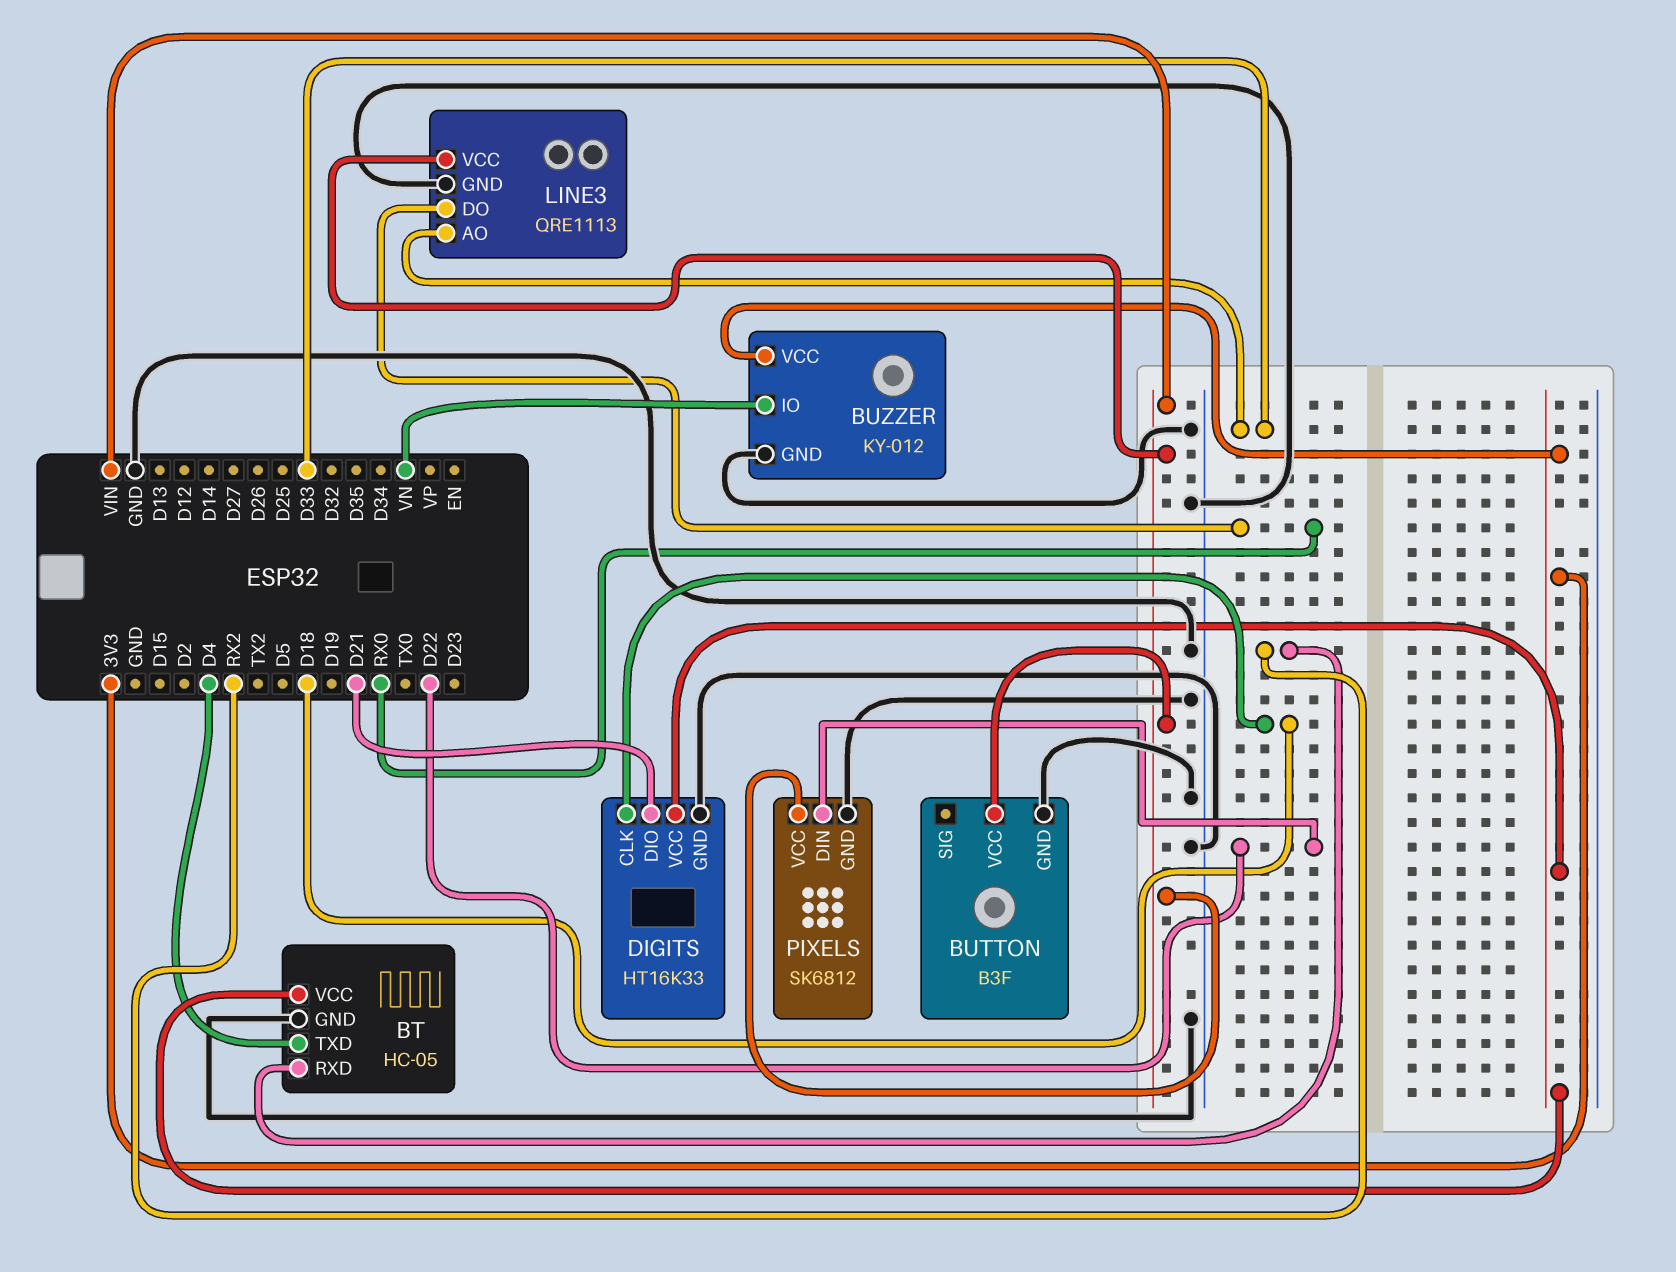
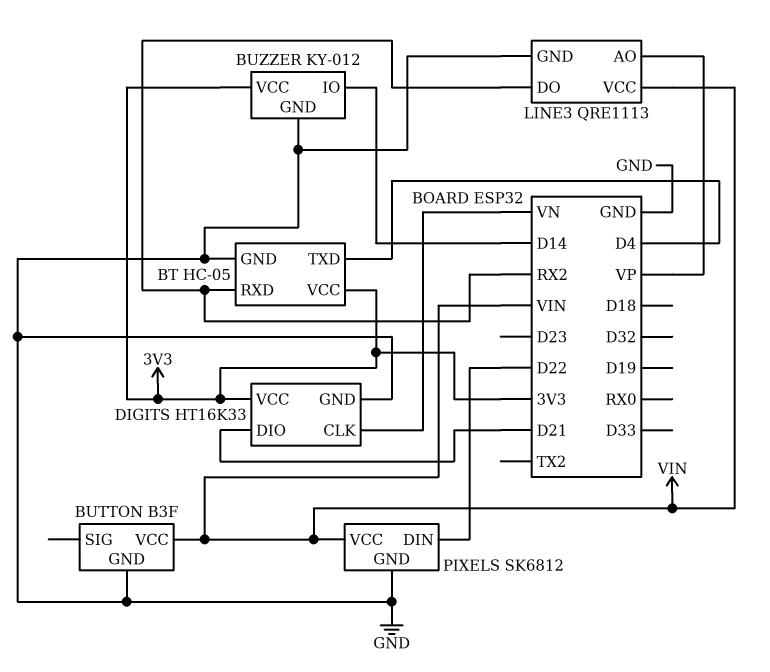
BUZZER pin IO: VN -> D14
DIGITS pin CLK: D18 -> VN
LINE3 pin AO: D33 -> VP
LINE3 pin DO: RX0 -> RX2

